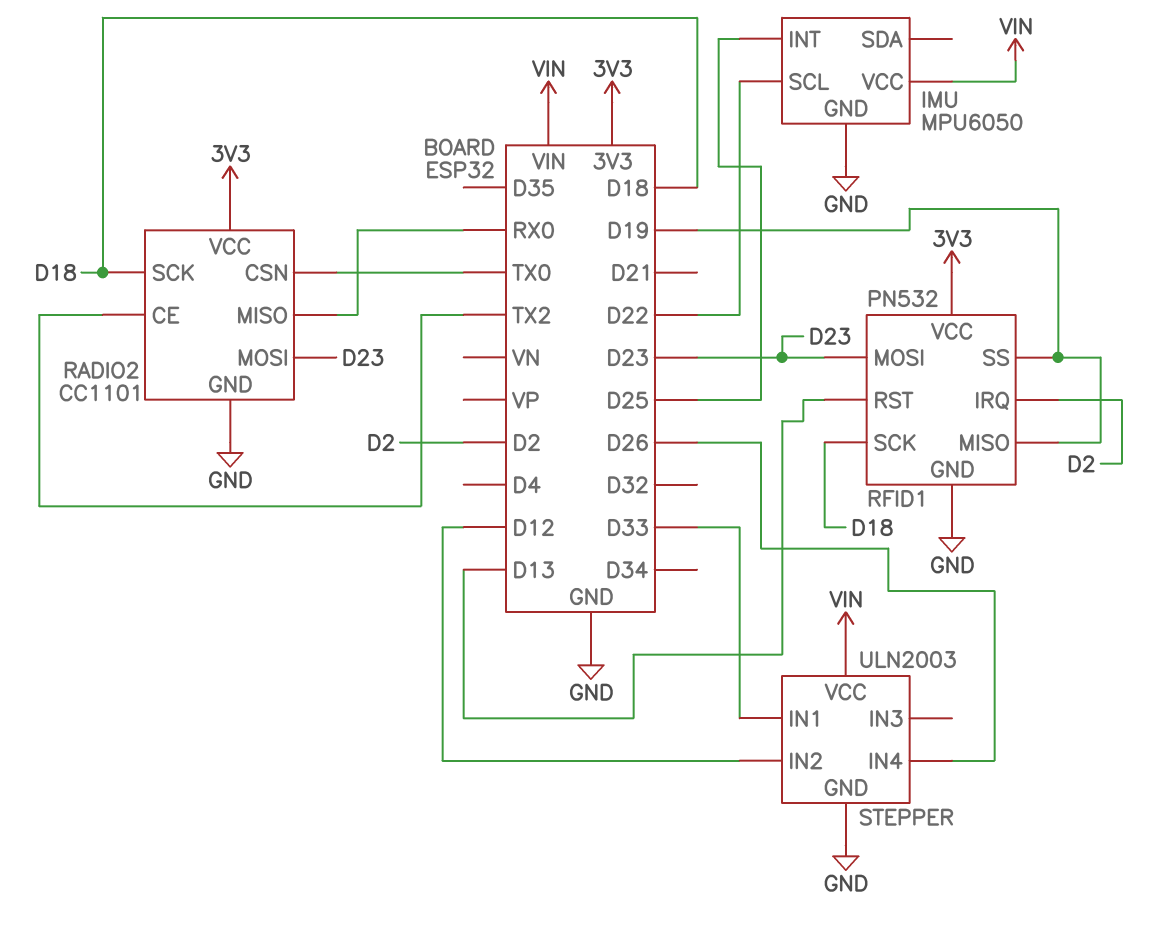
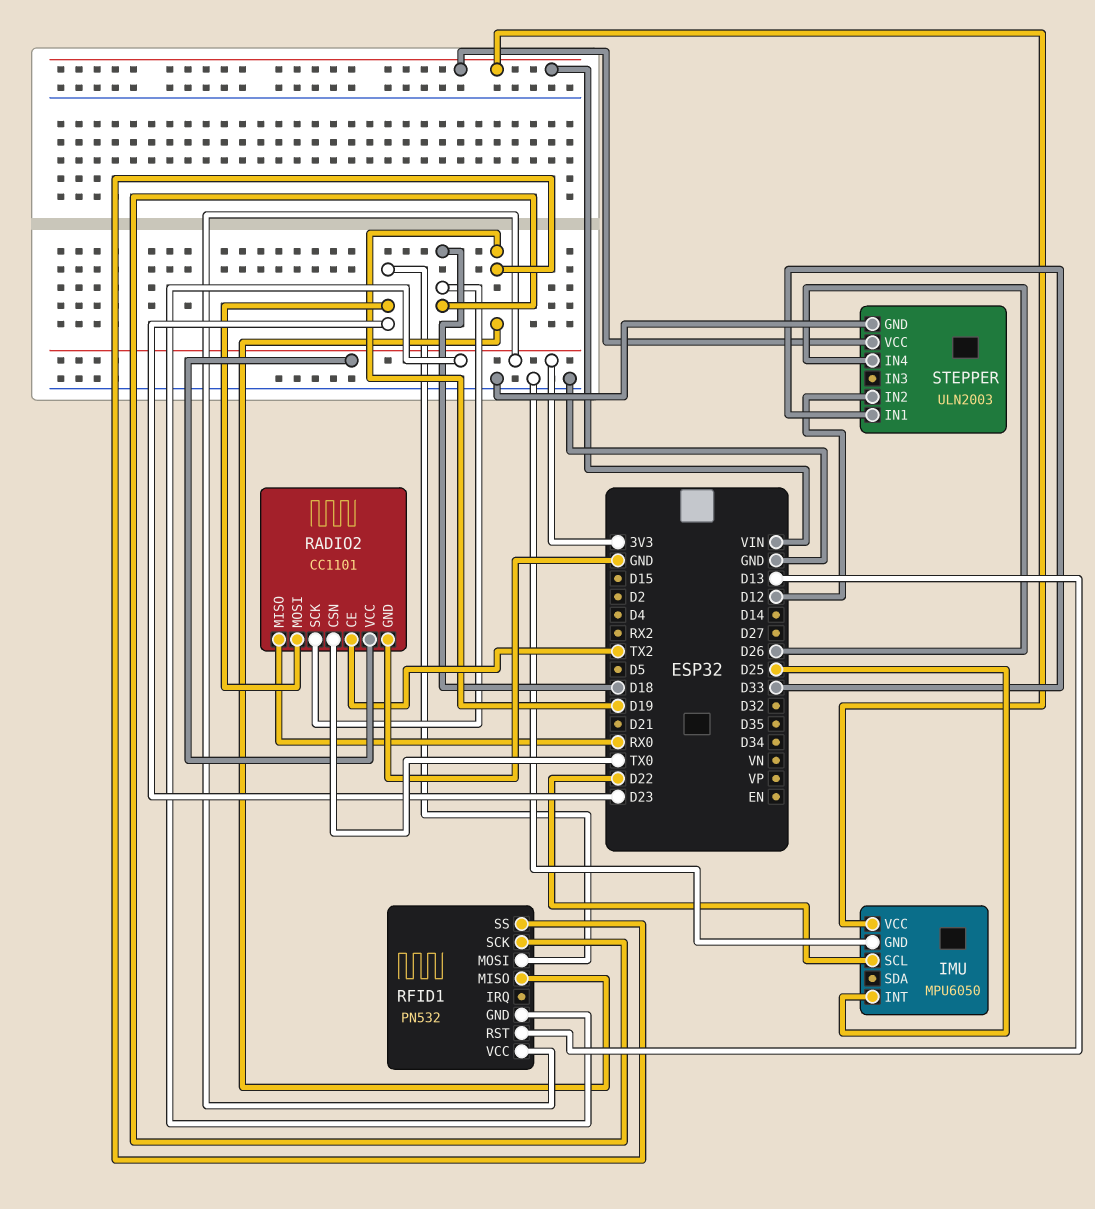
RFID1 pin GND: GND -> 3V3
RFID1 pin IRQ: D2 -> none

